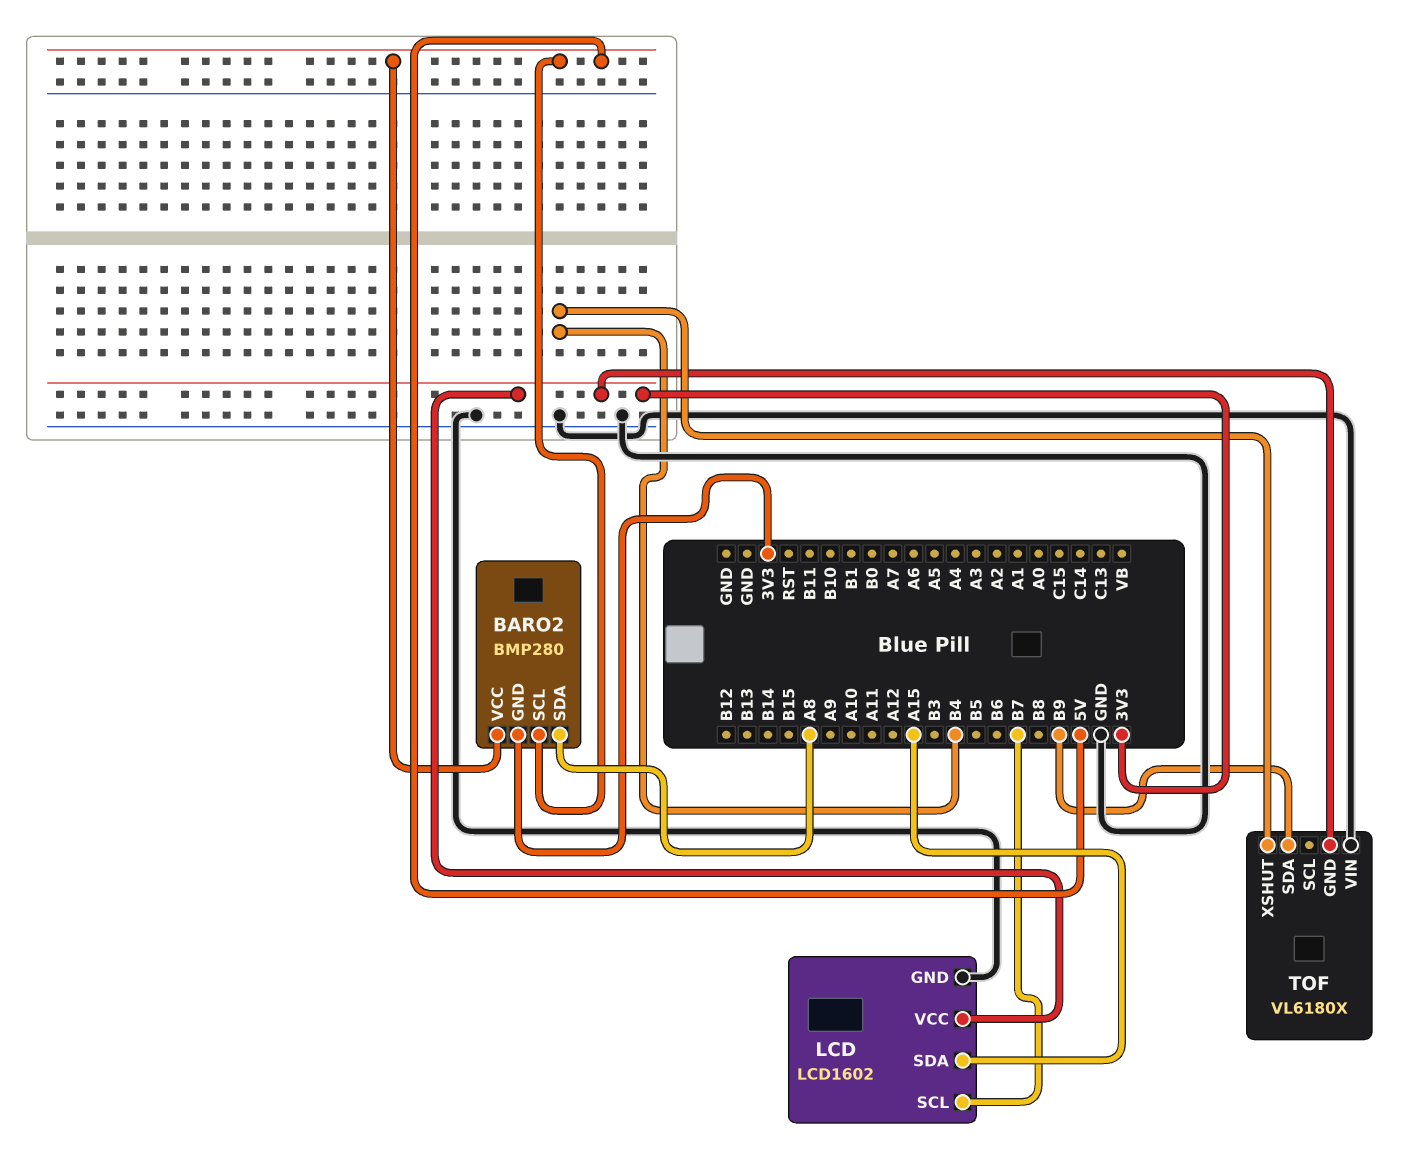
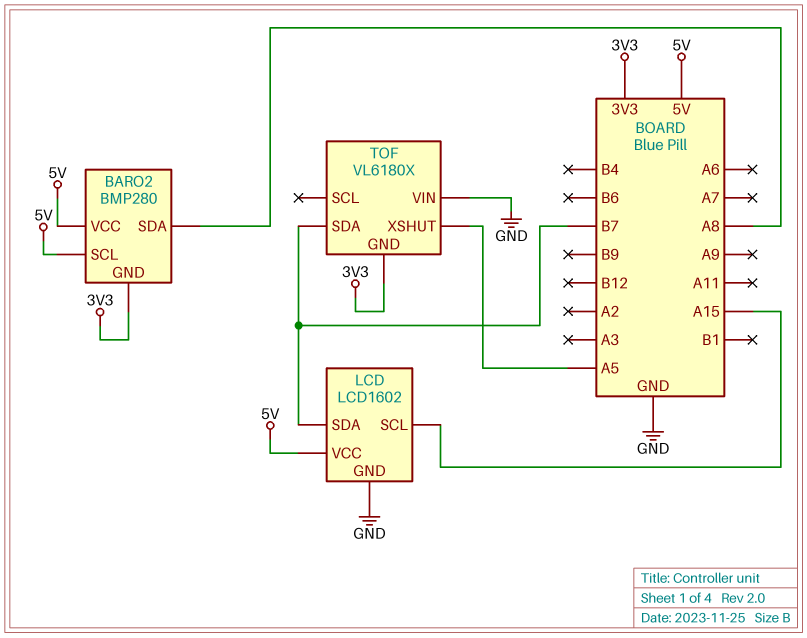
LCD pin SCL: B7 -> A15
LCD pin SDA: A15 -> B7
LCD pin VCC: 3V3 -> 5V
TOF pin SDA: B9 -> B7
TOF pin XSHUT: B4 -> A5

